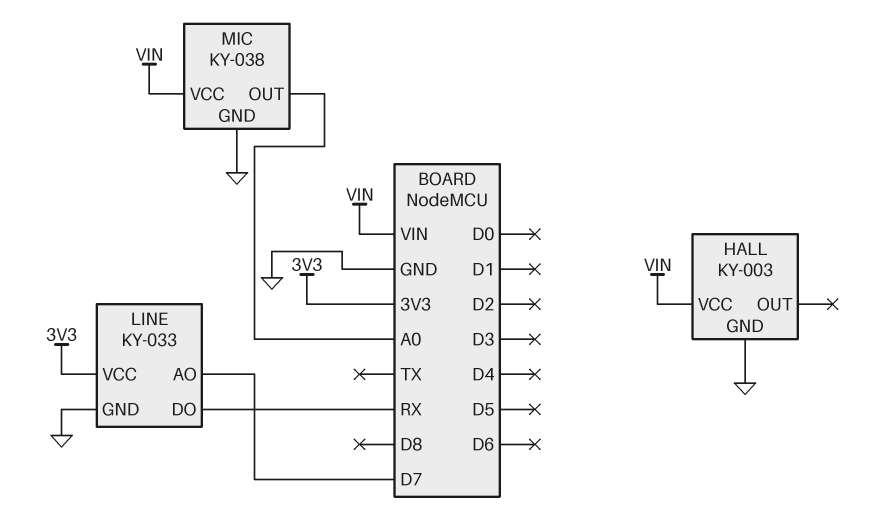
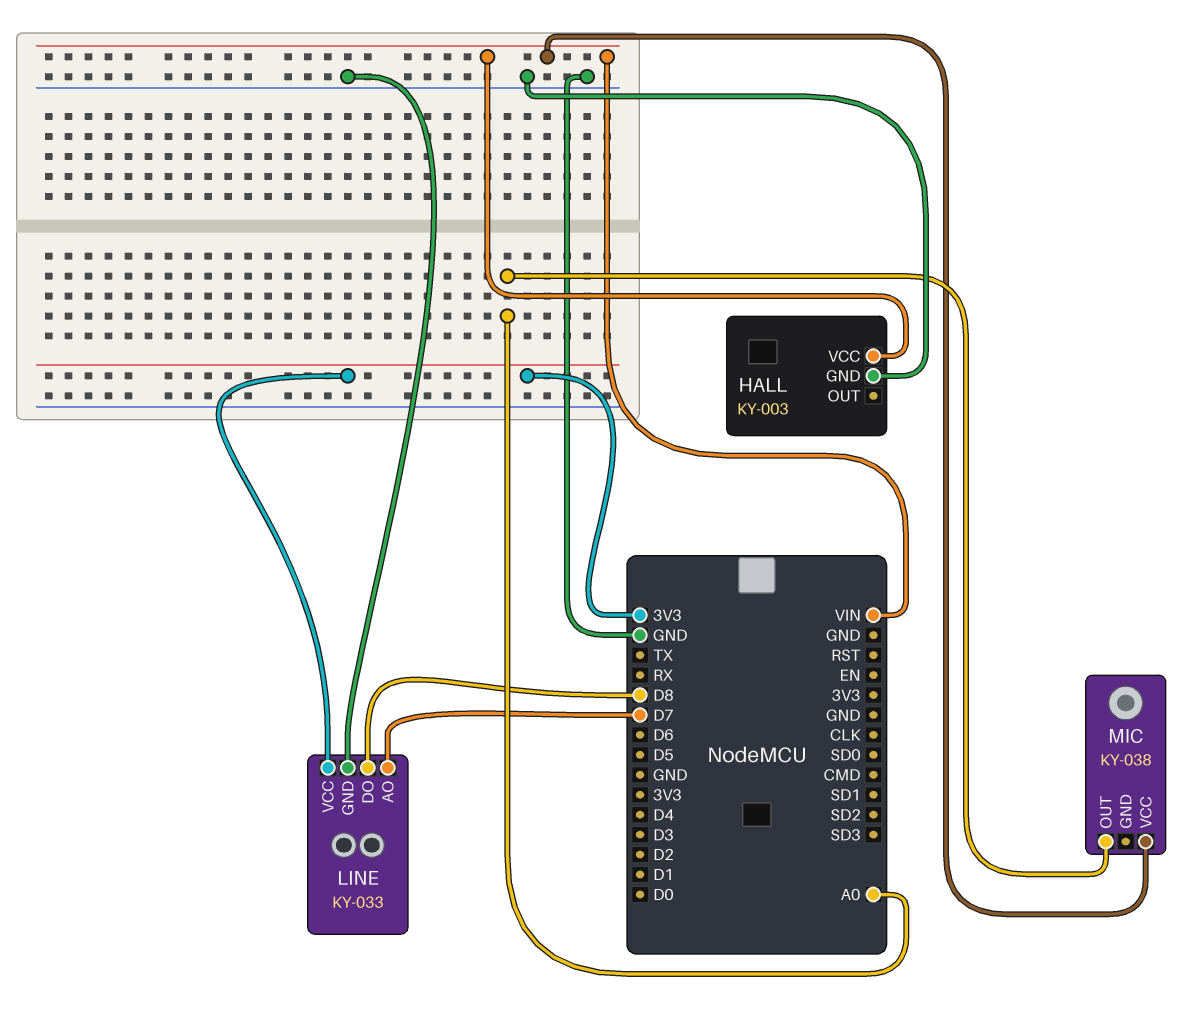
LINE pin DO: RX -> D8
MIC pin GND: GND -> none

